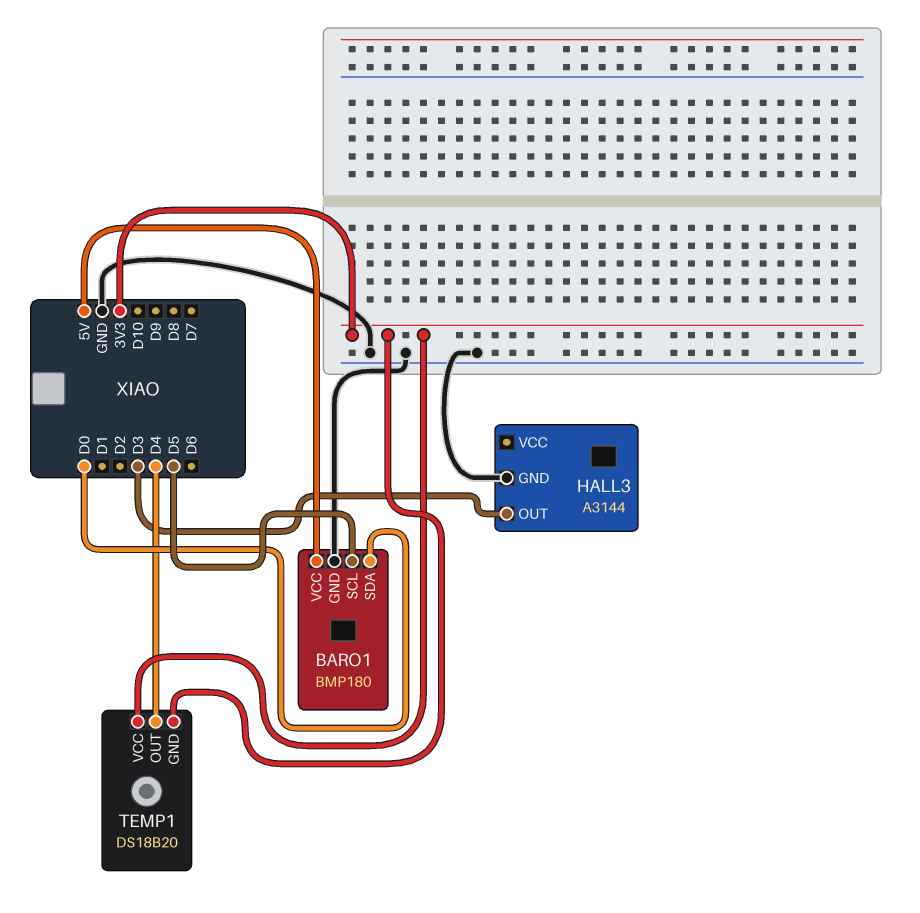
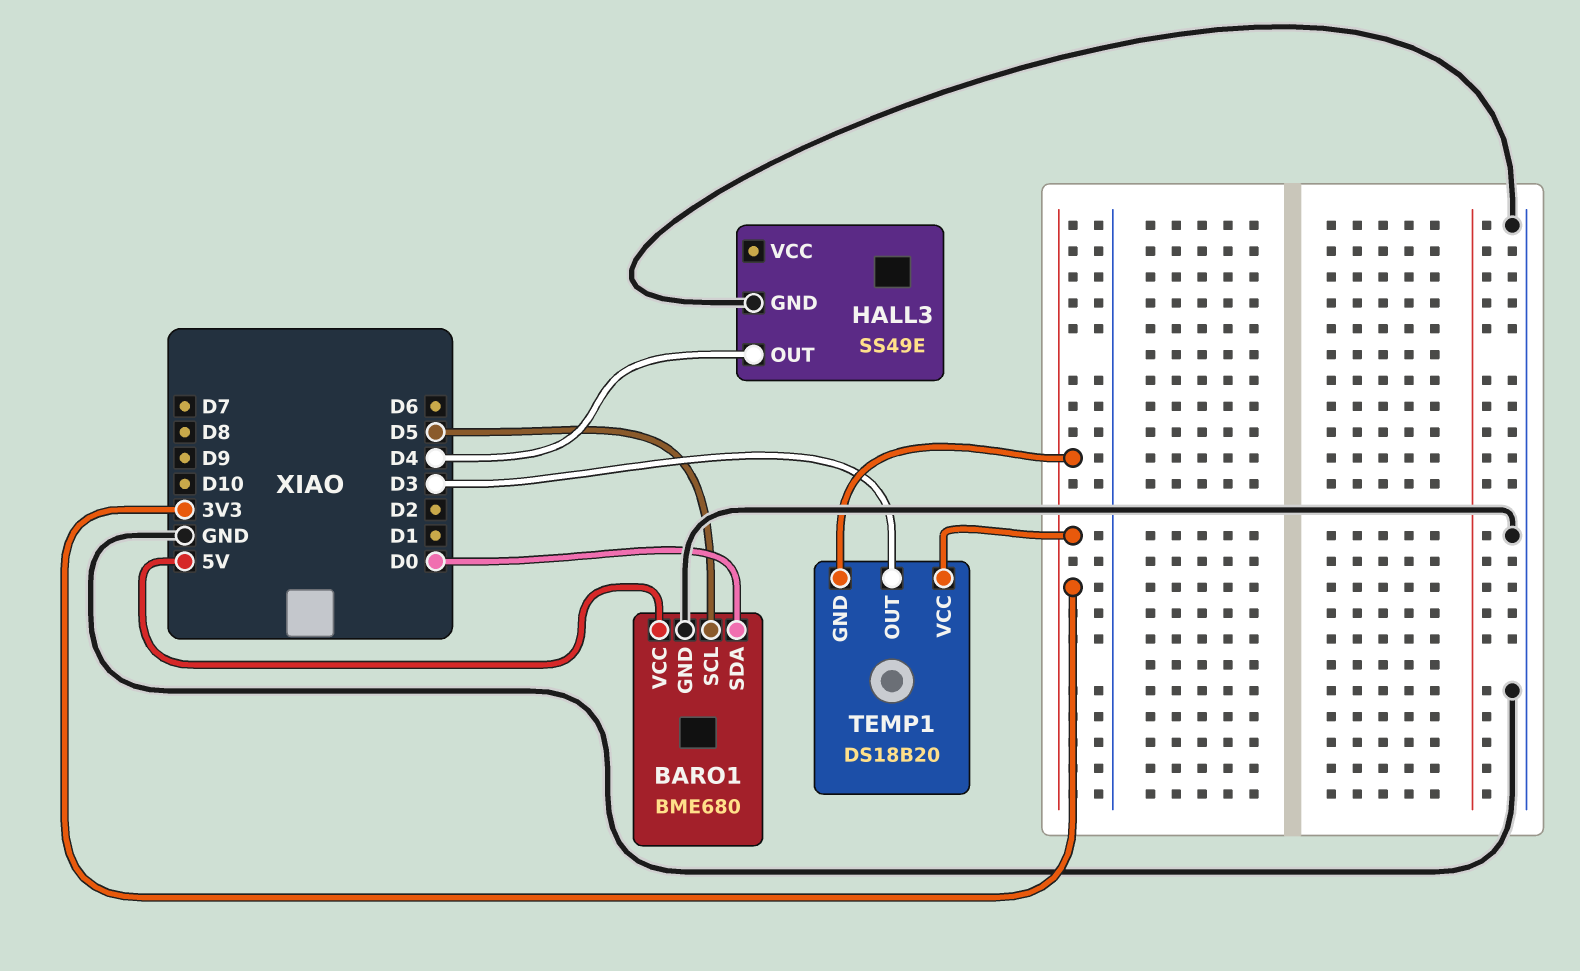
BARO1: BMP180 -> BME680
HALL3: A3144 -> SS49E
HALL3 pin OUT: D3 -> D4
TEMP1 pin OUT: D4 -> D3

